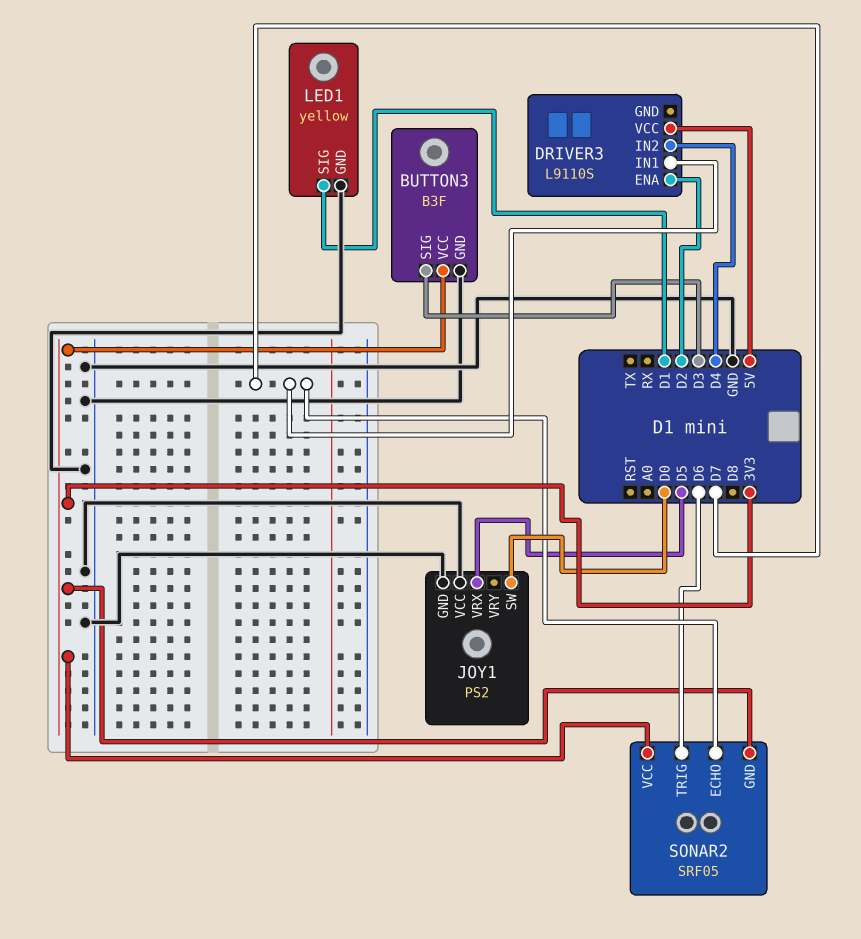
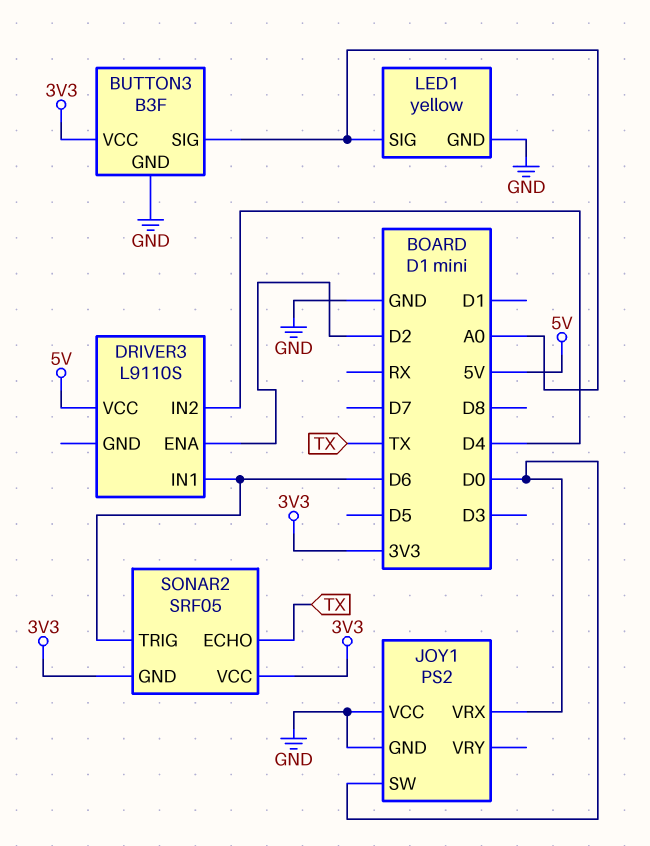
BUTTON3 pin SIG: D3 -> A0
DRIVER3 pin IN1: D7 -> D6
JOY1 pin VRX: D5 -> D0
LED1 pin SIG: D1 -> A0
SONAR2 pin ECHO: D7 -> TX

